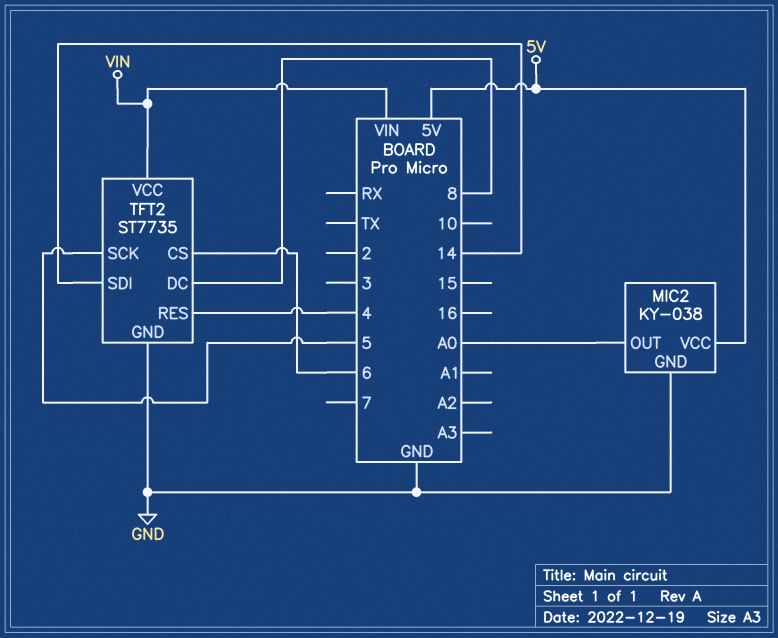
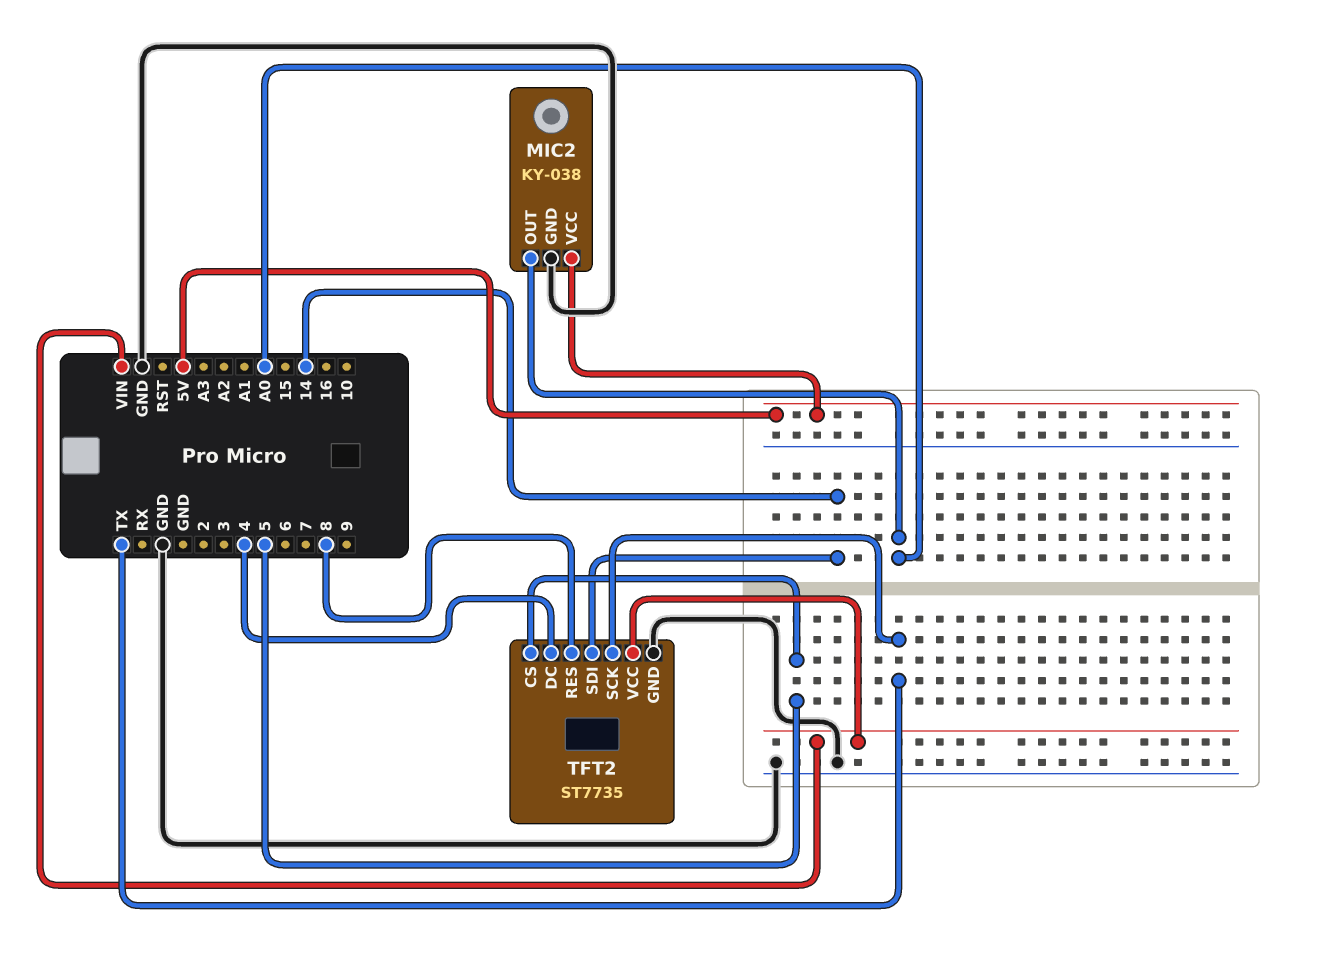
TFT2 pin CS: 6 -> 5
TFT2 pin DC: 8 -> 4
TFT2 pin RES: 4 -> 8
TFT2 pin SCK: 5 -> TX

